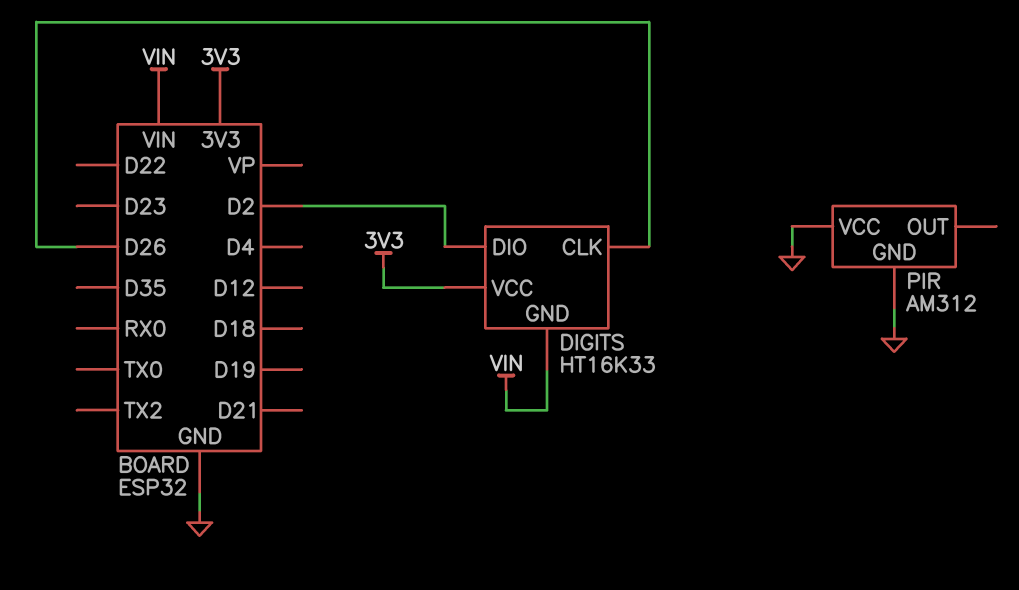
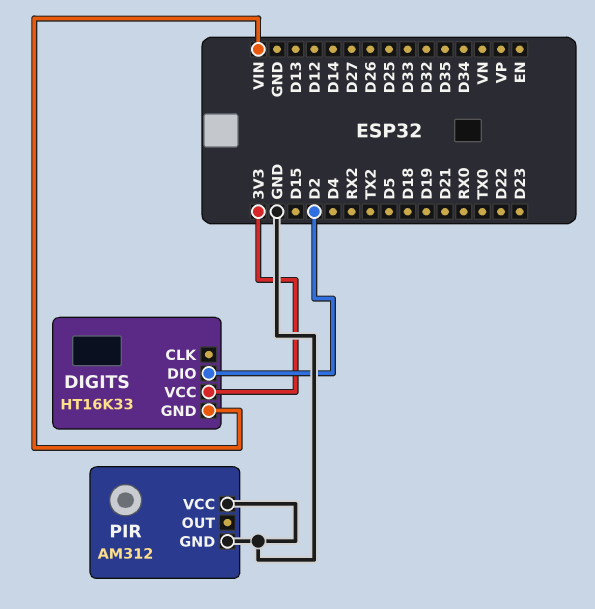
DIGITS pin CLK: D26 -> none

